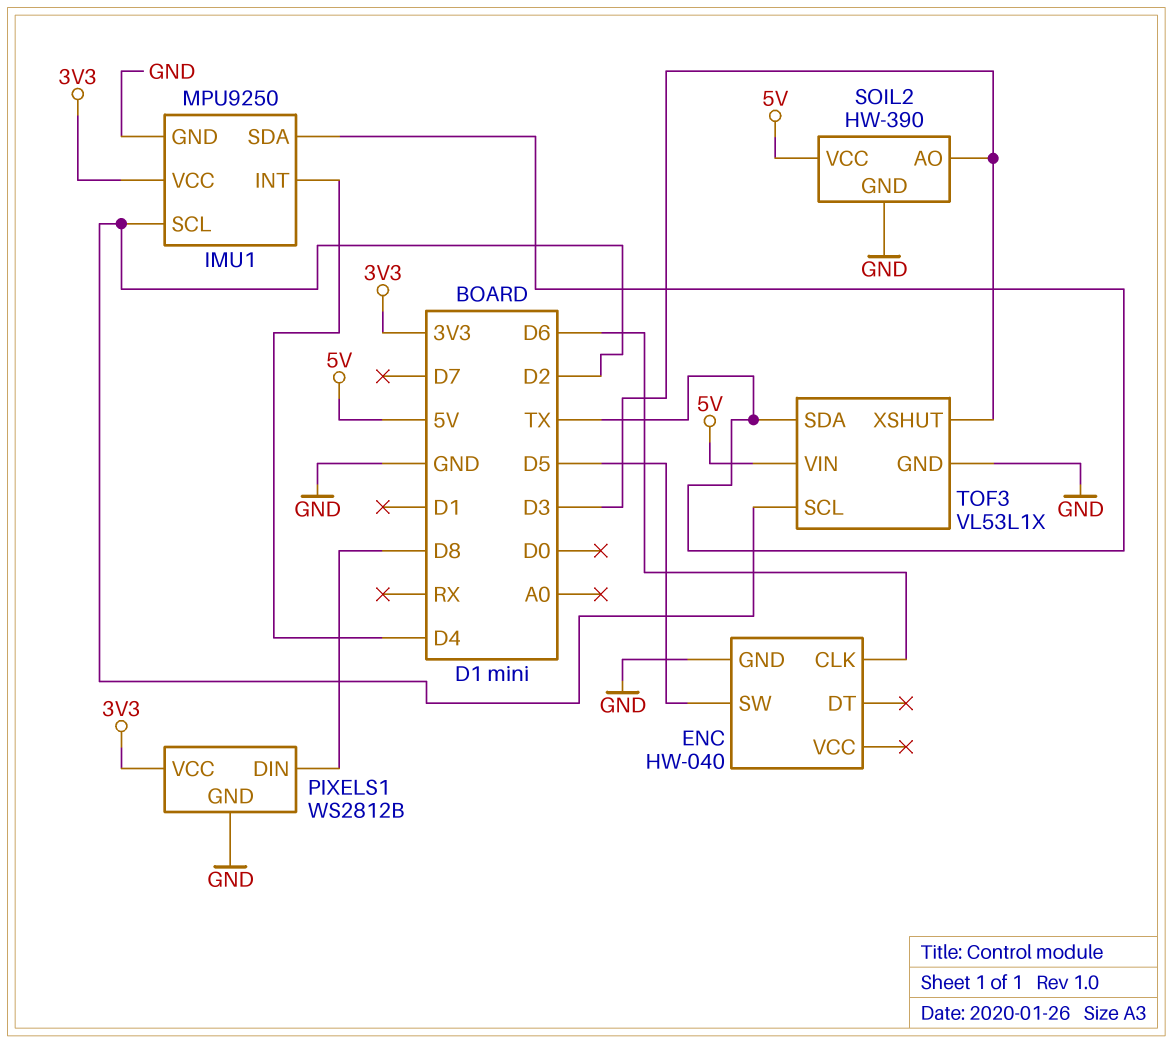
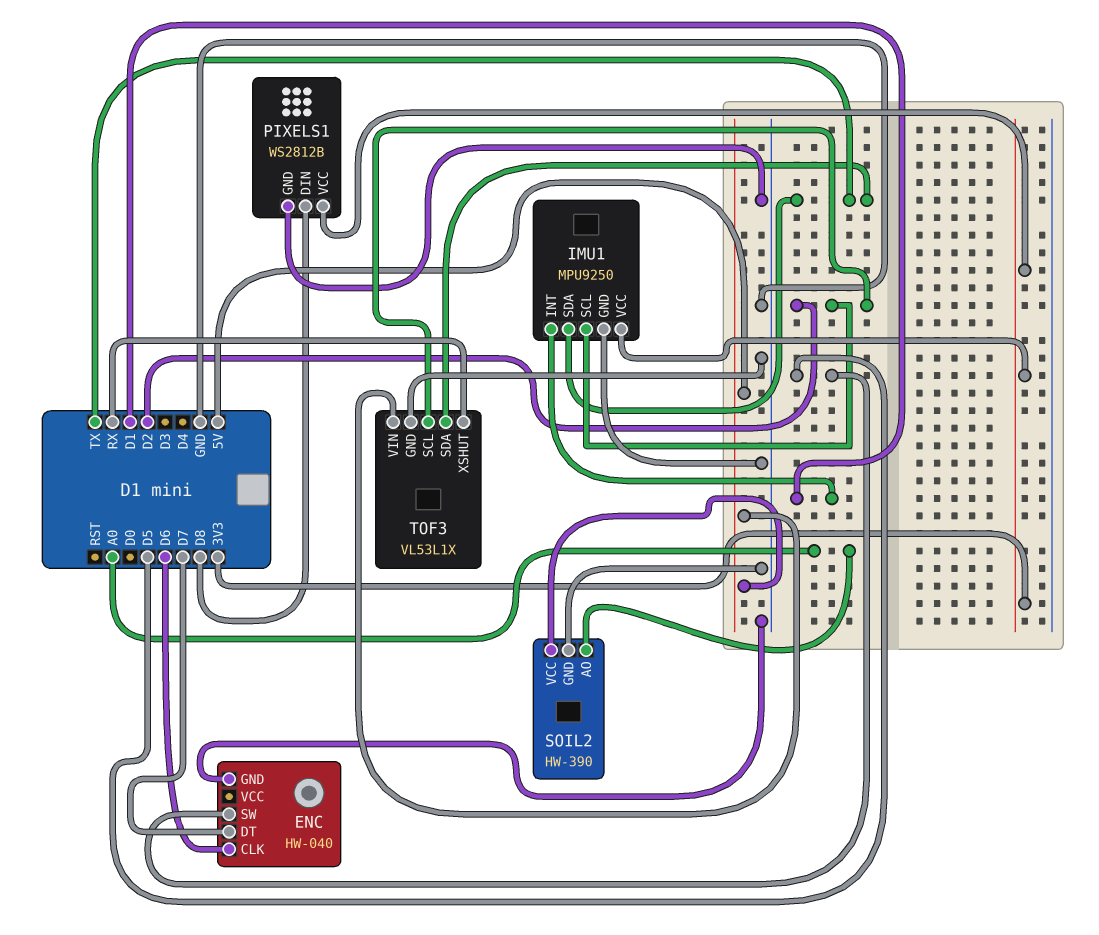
ENC pin DT: none -> D7
IMU1 pin INT: D4 -> D1
SOIL2 pin AO: D3 -> A0
TOF3 pin XSHUT: D3 -> RX

